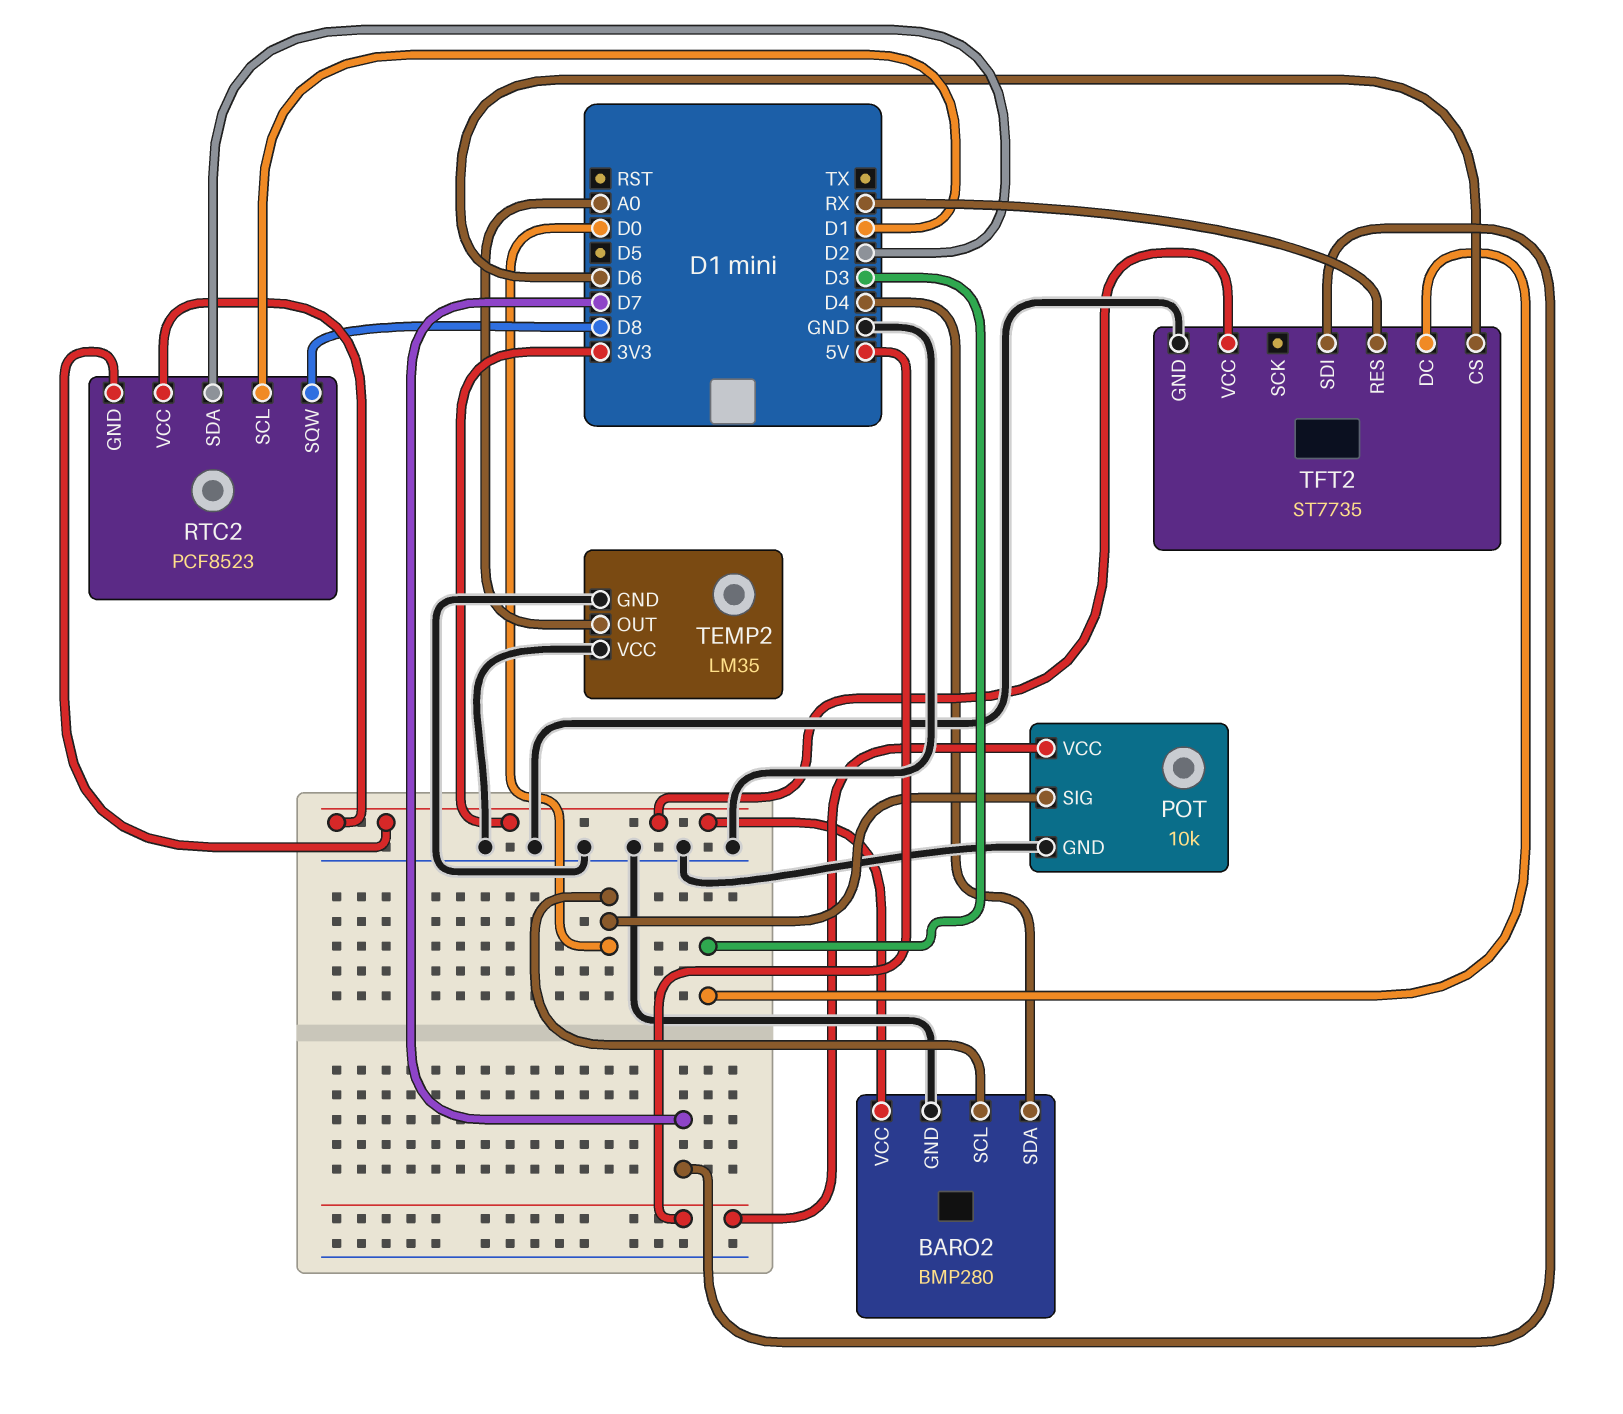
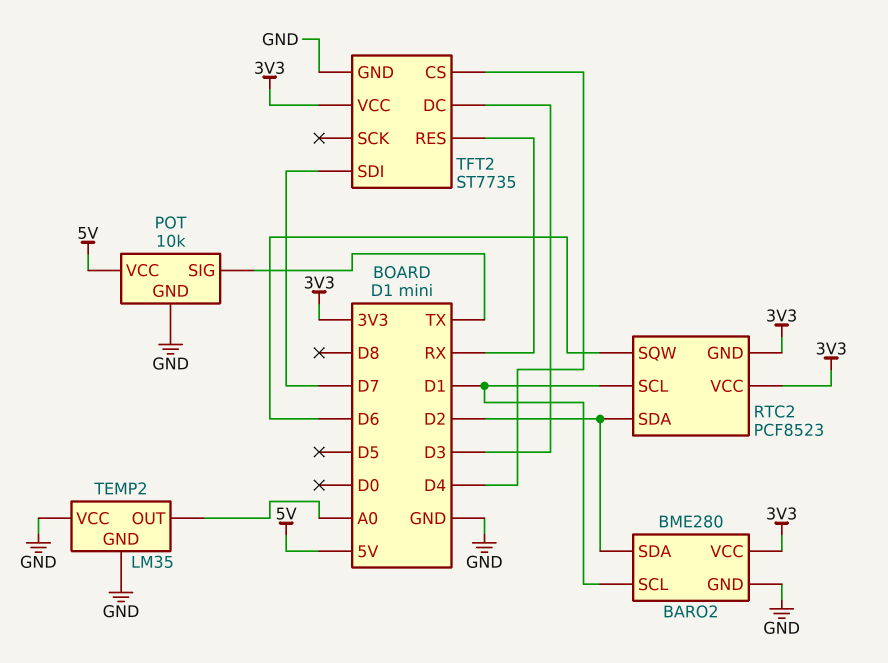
BARO2: BMP280 -> BME280
BARO2 pin SCL: D0 -> D1
BARO2 pin SDA: D4 -> D2
POT pin SIG: D0 -> TX
RTC2 pin SQW: D8 -> D6
TFT2 pin CS: D6 -> D4

